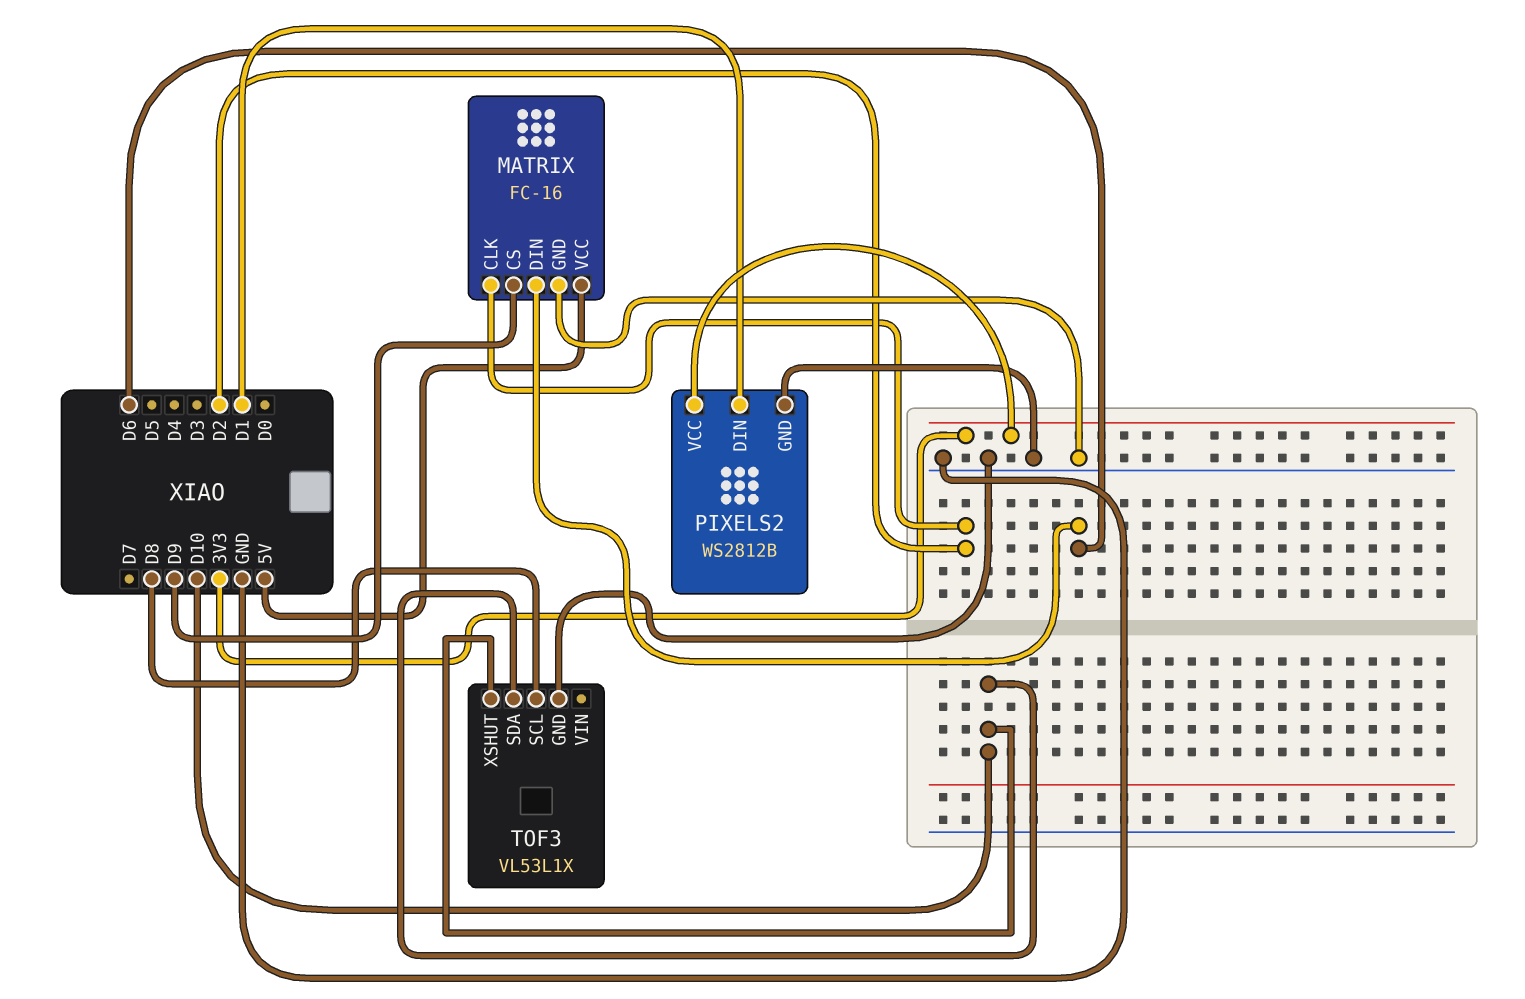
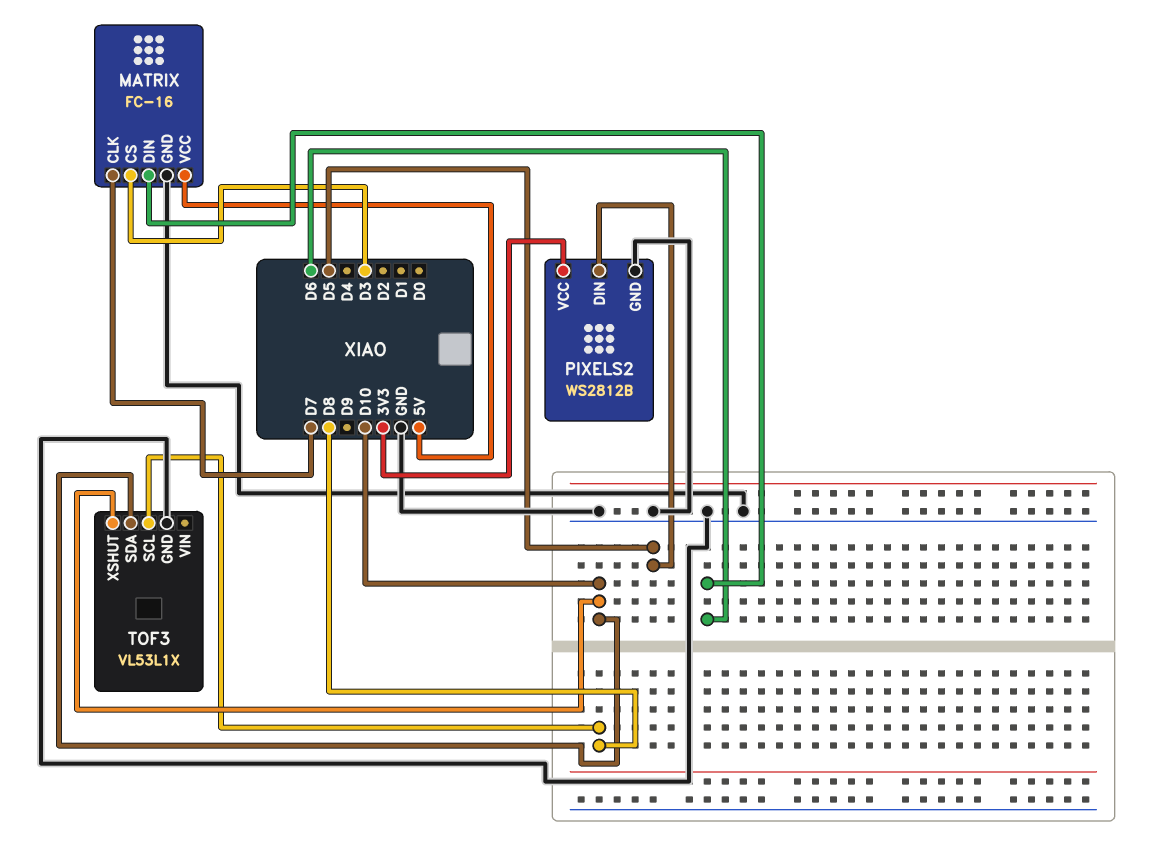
MATRIX pin CLK: D2 -> D7
MATRIX pin CS: D9 -> D3
PIXELS2 pin DIN: D1 -> D5

